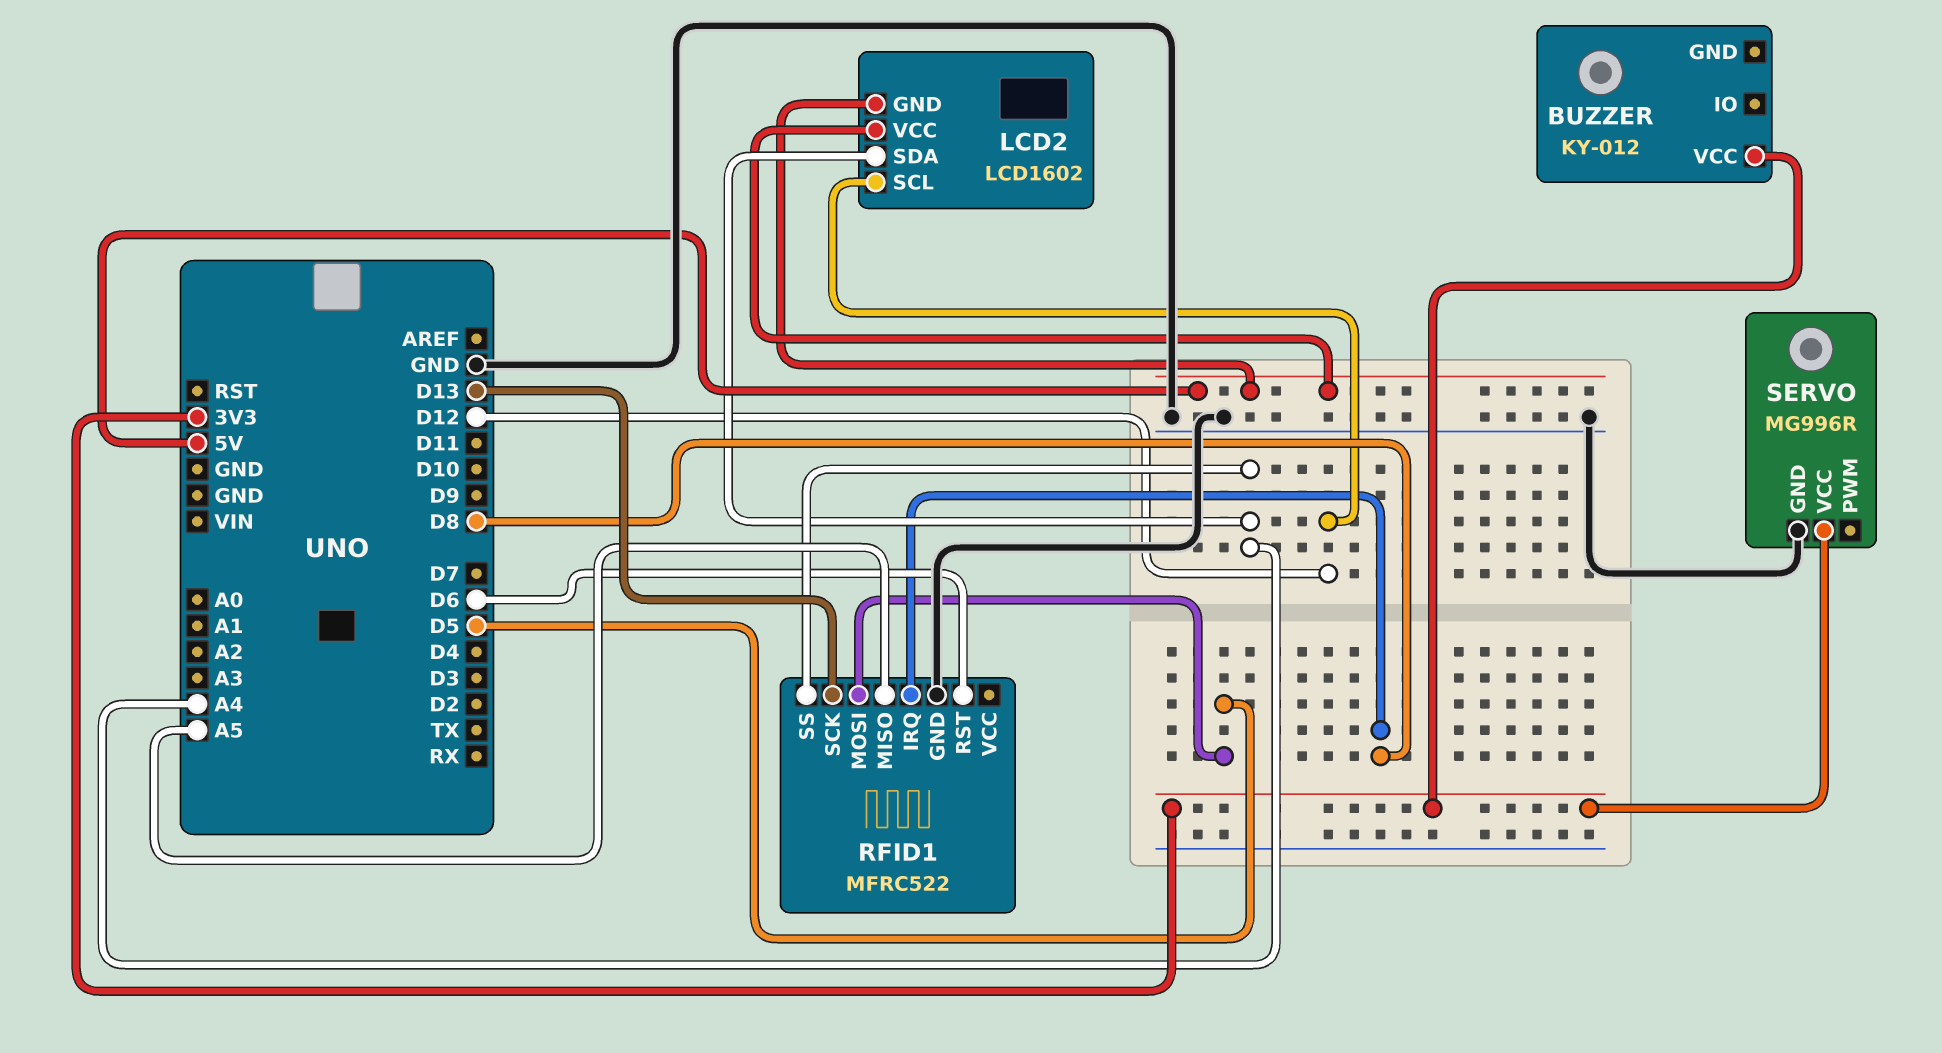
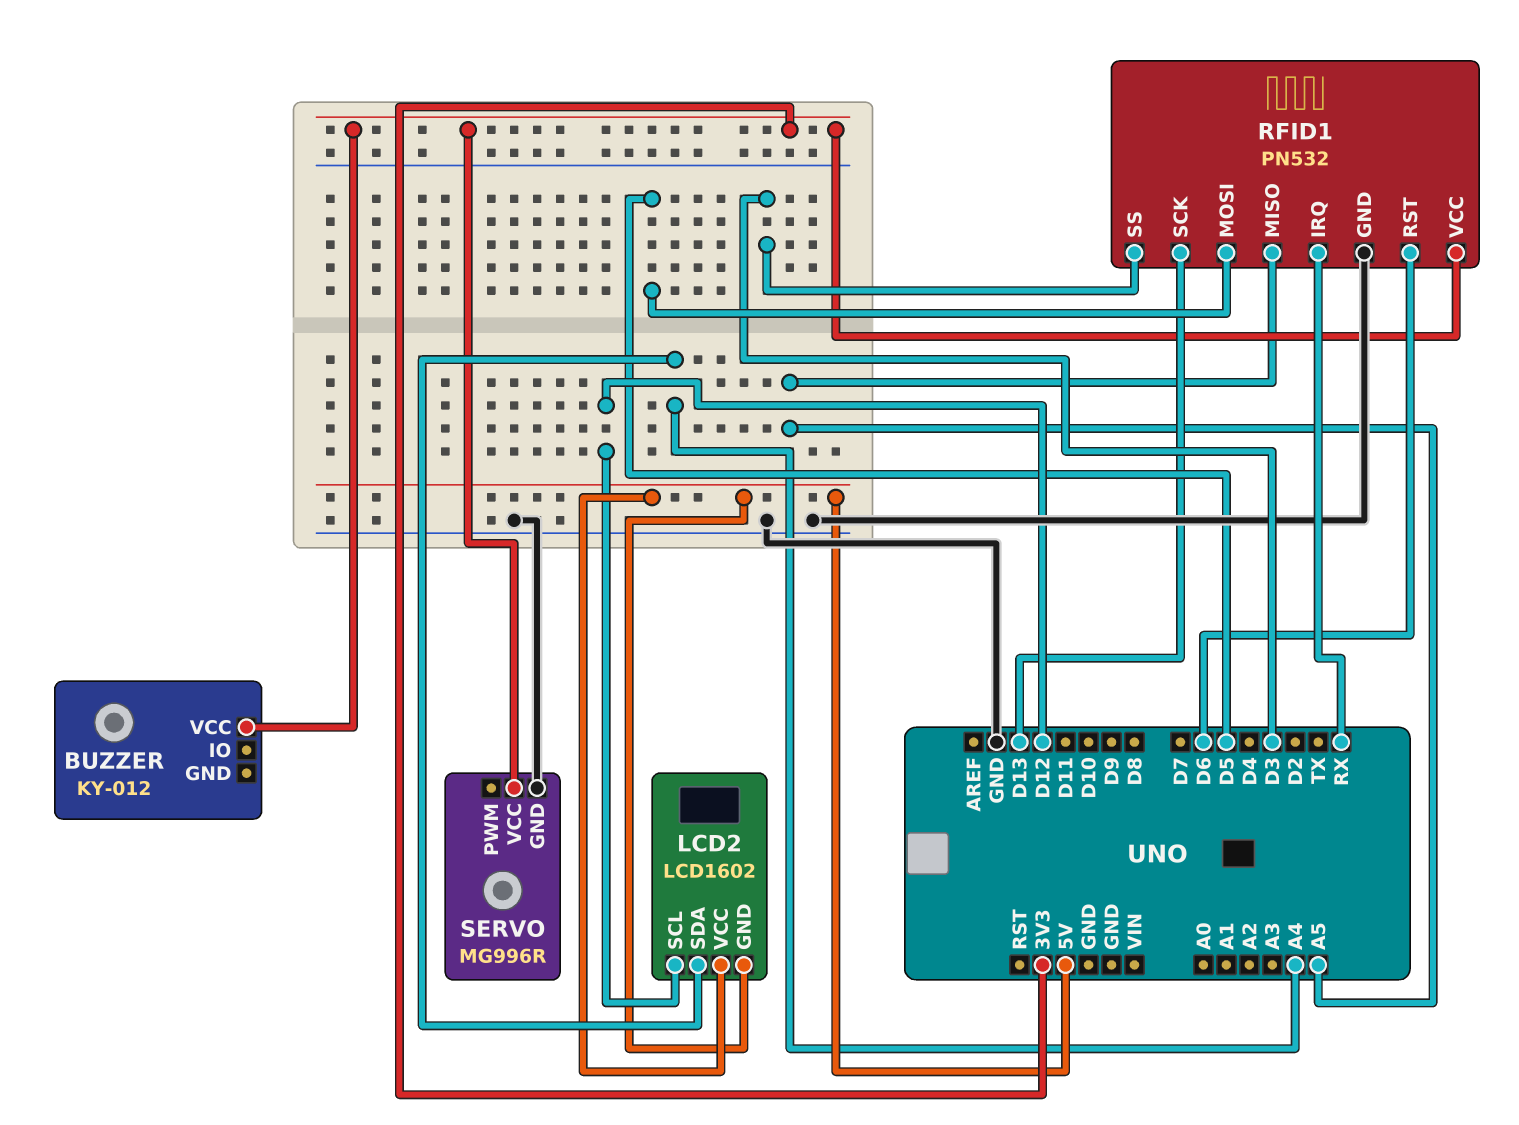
RFID1: MFRC522 -> PN532
RFID1 pin IRQ: D8 -> RX
RFID1 pin SS: A4 -> D3
RFID1 pin VCC: none -> 3V3

